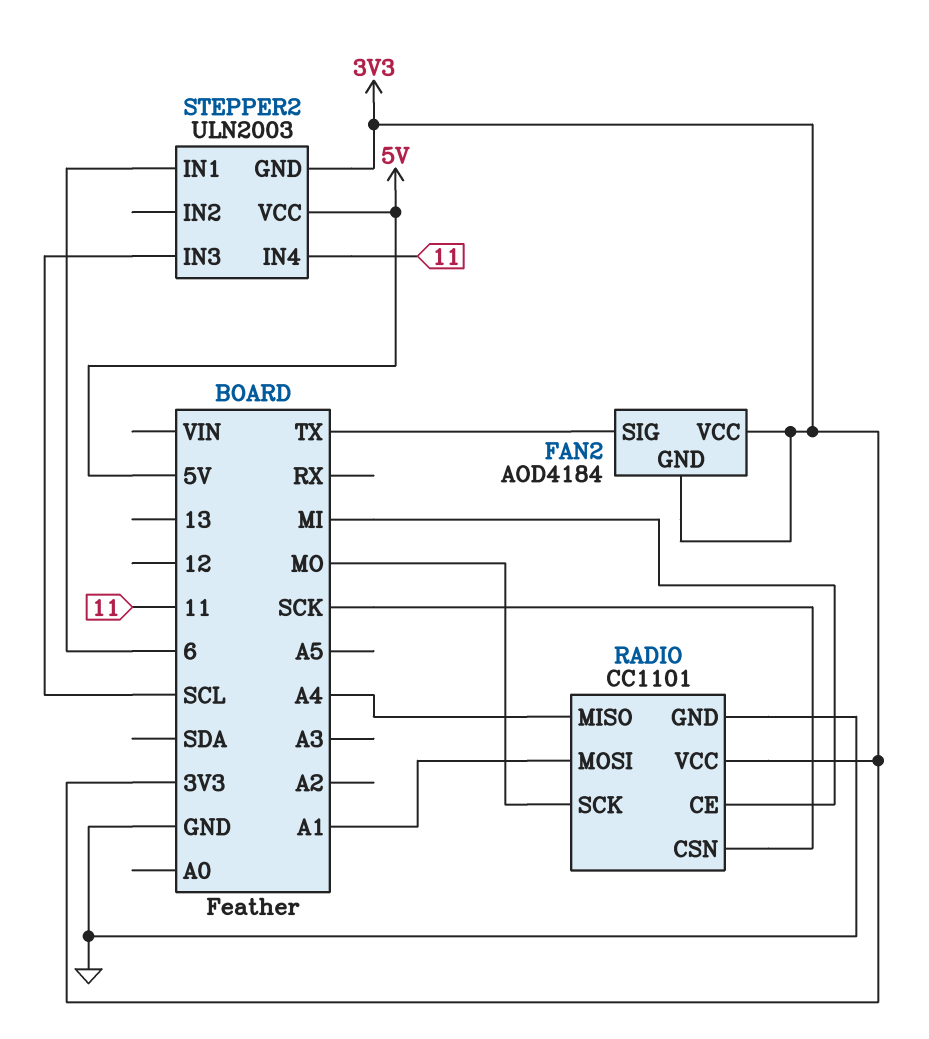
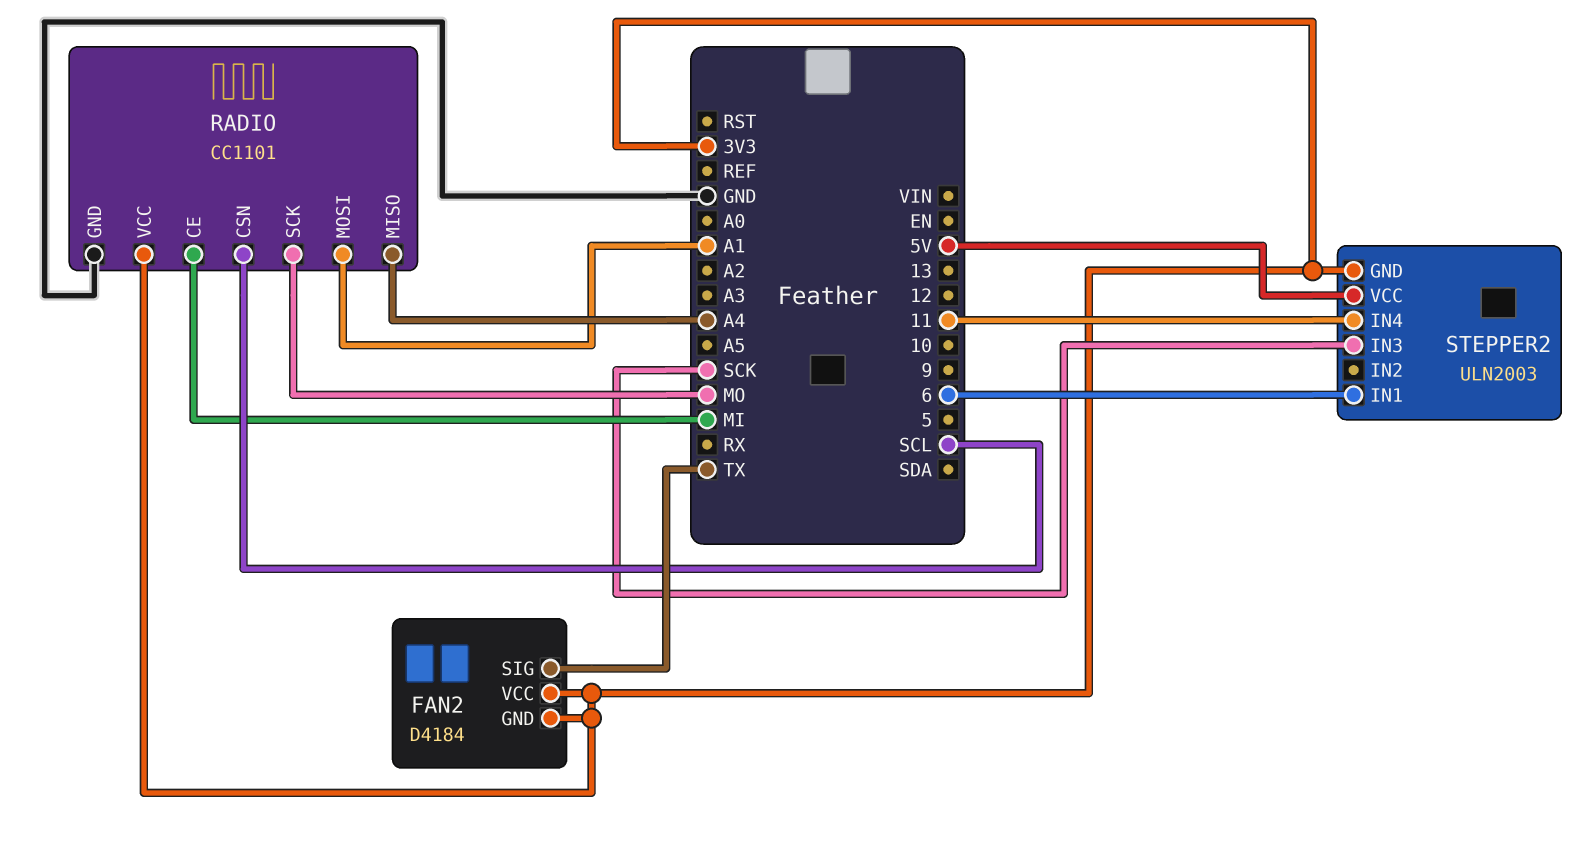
FAN2: AOD4184 -> D4184
RADIO pin CSN: SCK -> SCL
STEPPER2 pin IN3: SCL -> SCK

